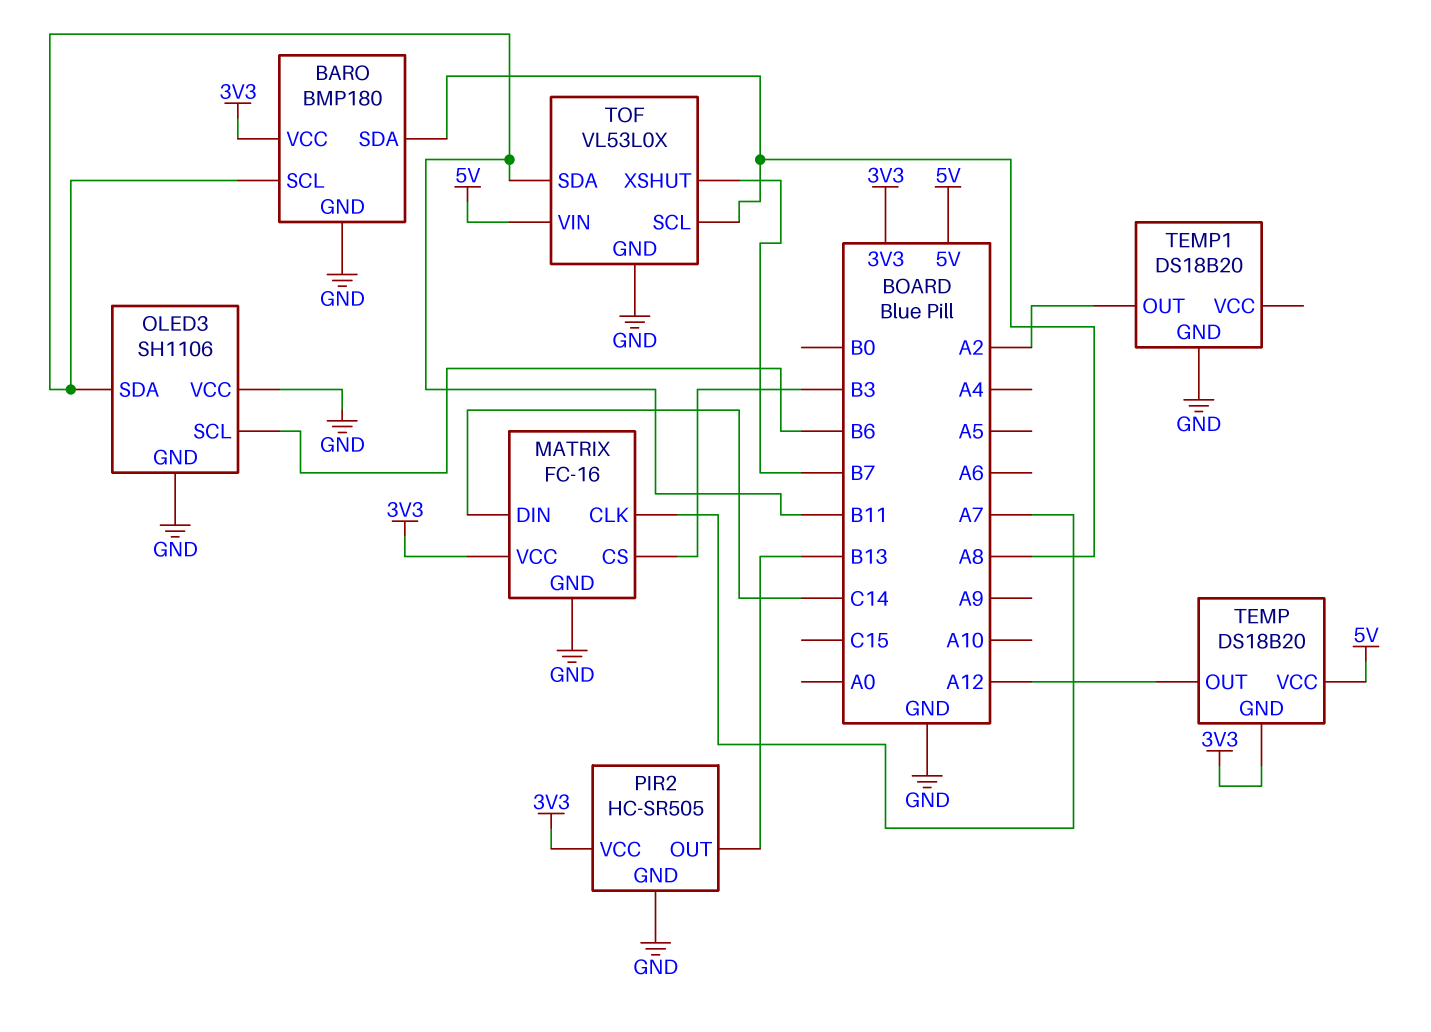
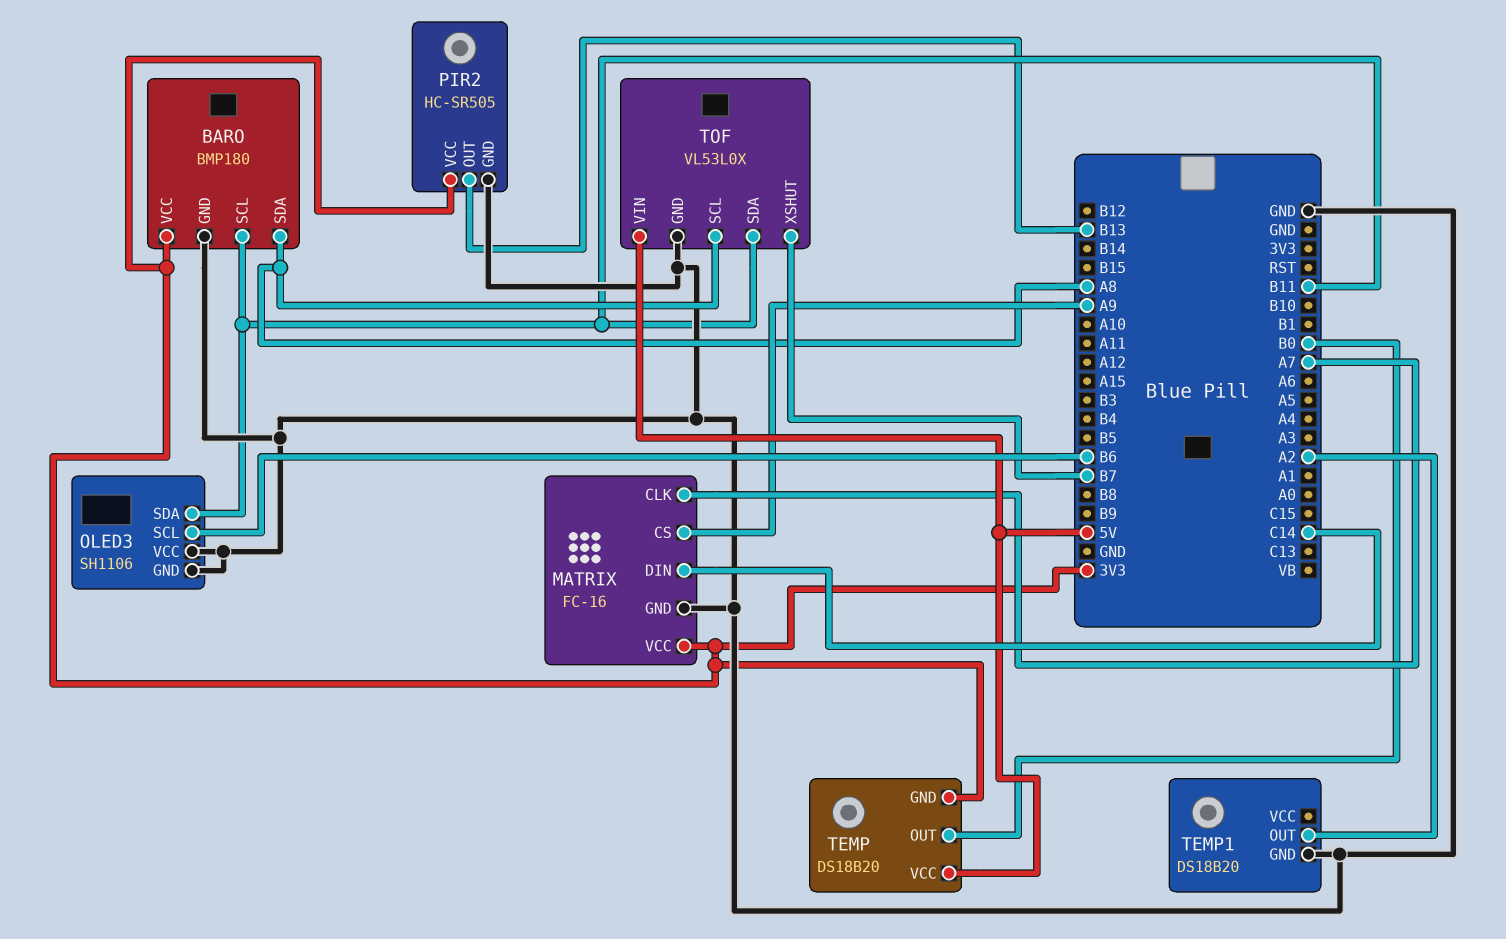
MATRIX pin CS: B3 -> A9
TEMP pin OUT: A12 -> B0

